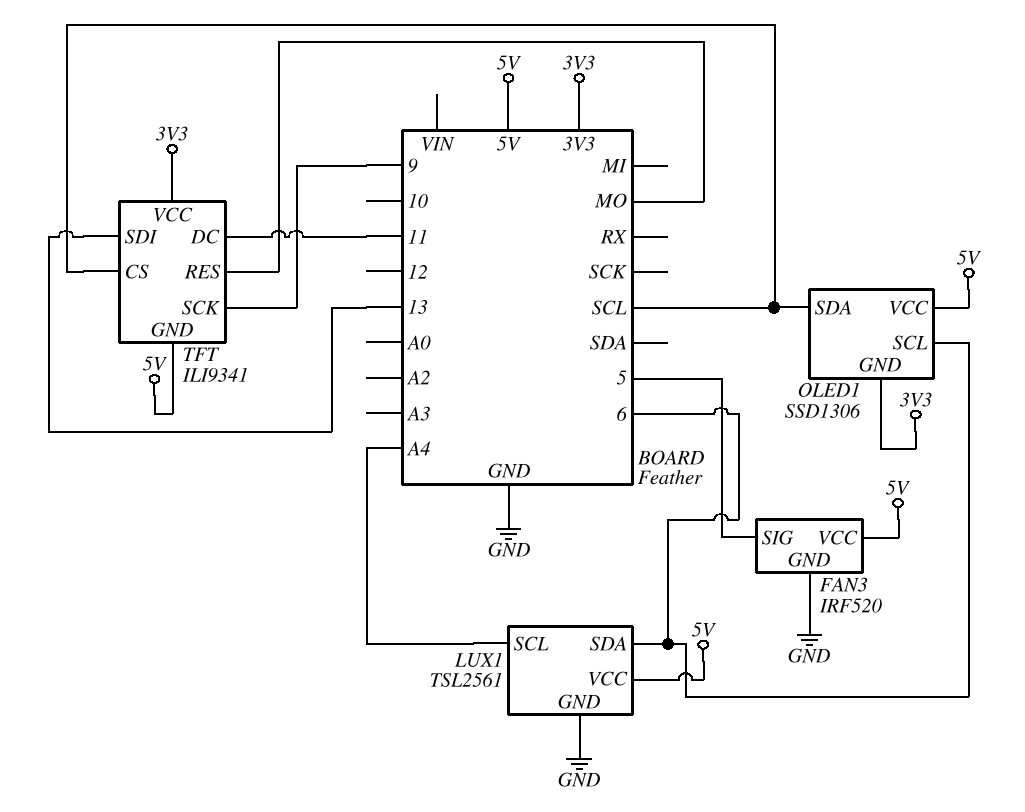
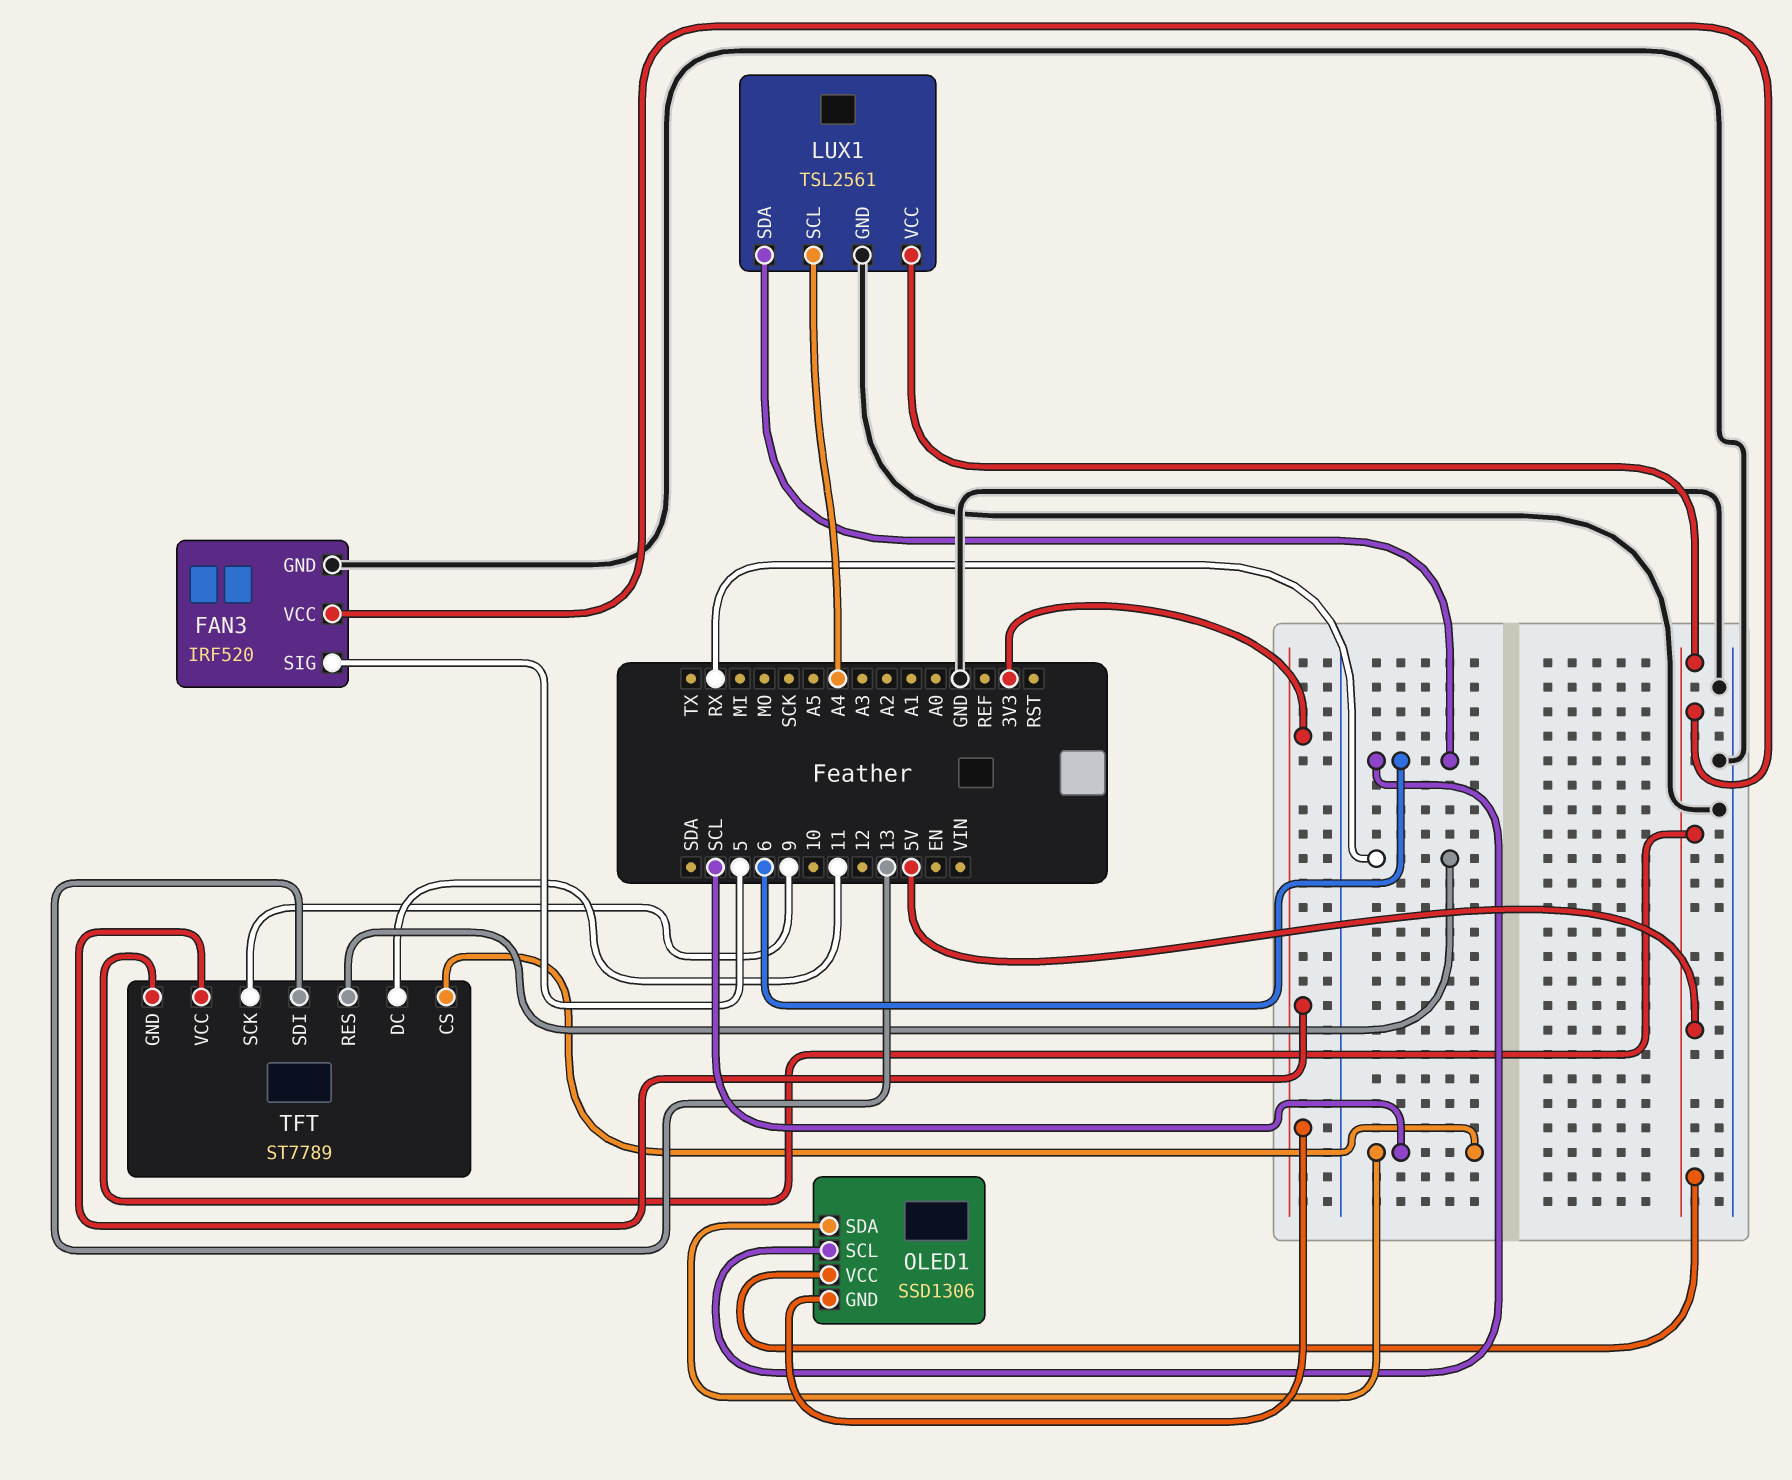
TFT: ILI9341 -> ST7789
TFT pin RES: MO -> RX

